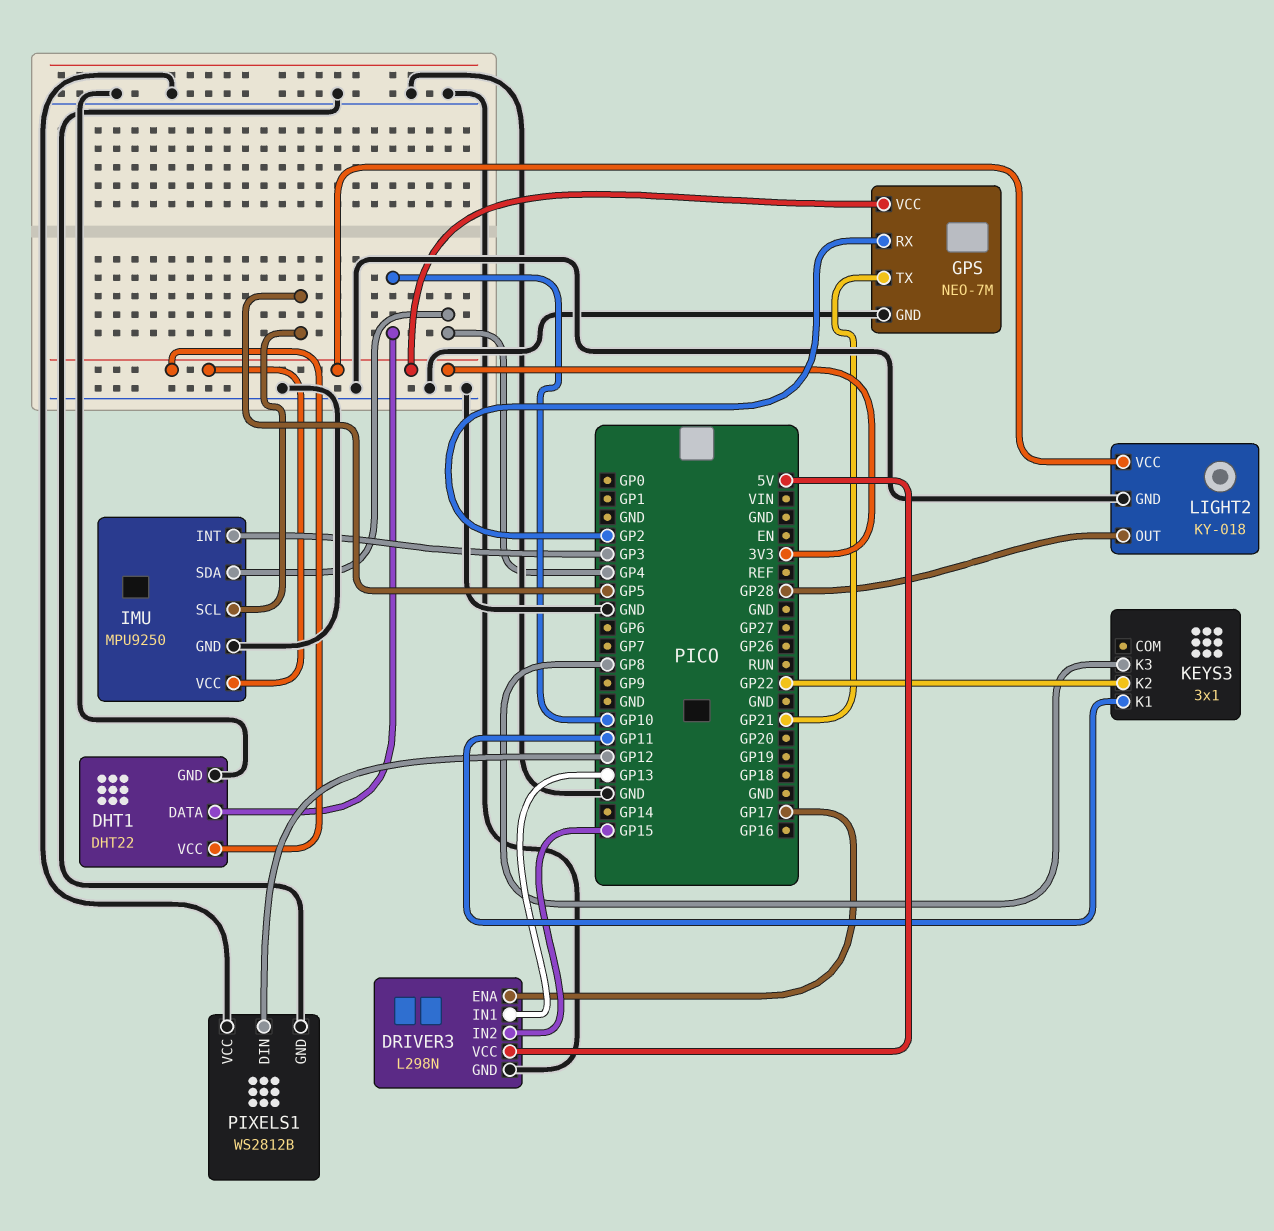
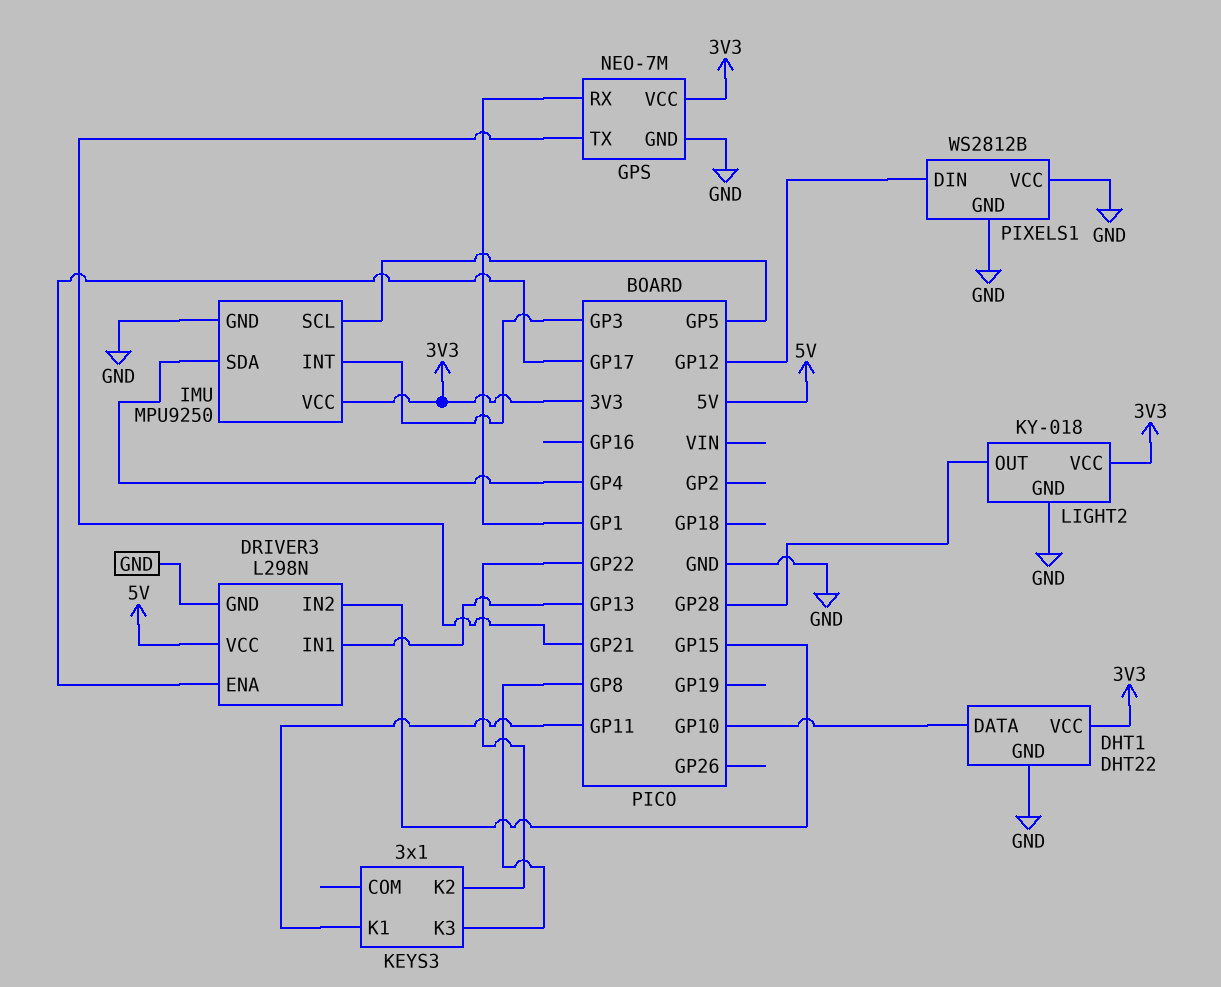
GPS pin RX: GP2 -> GP1

